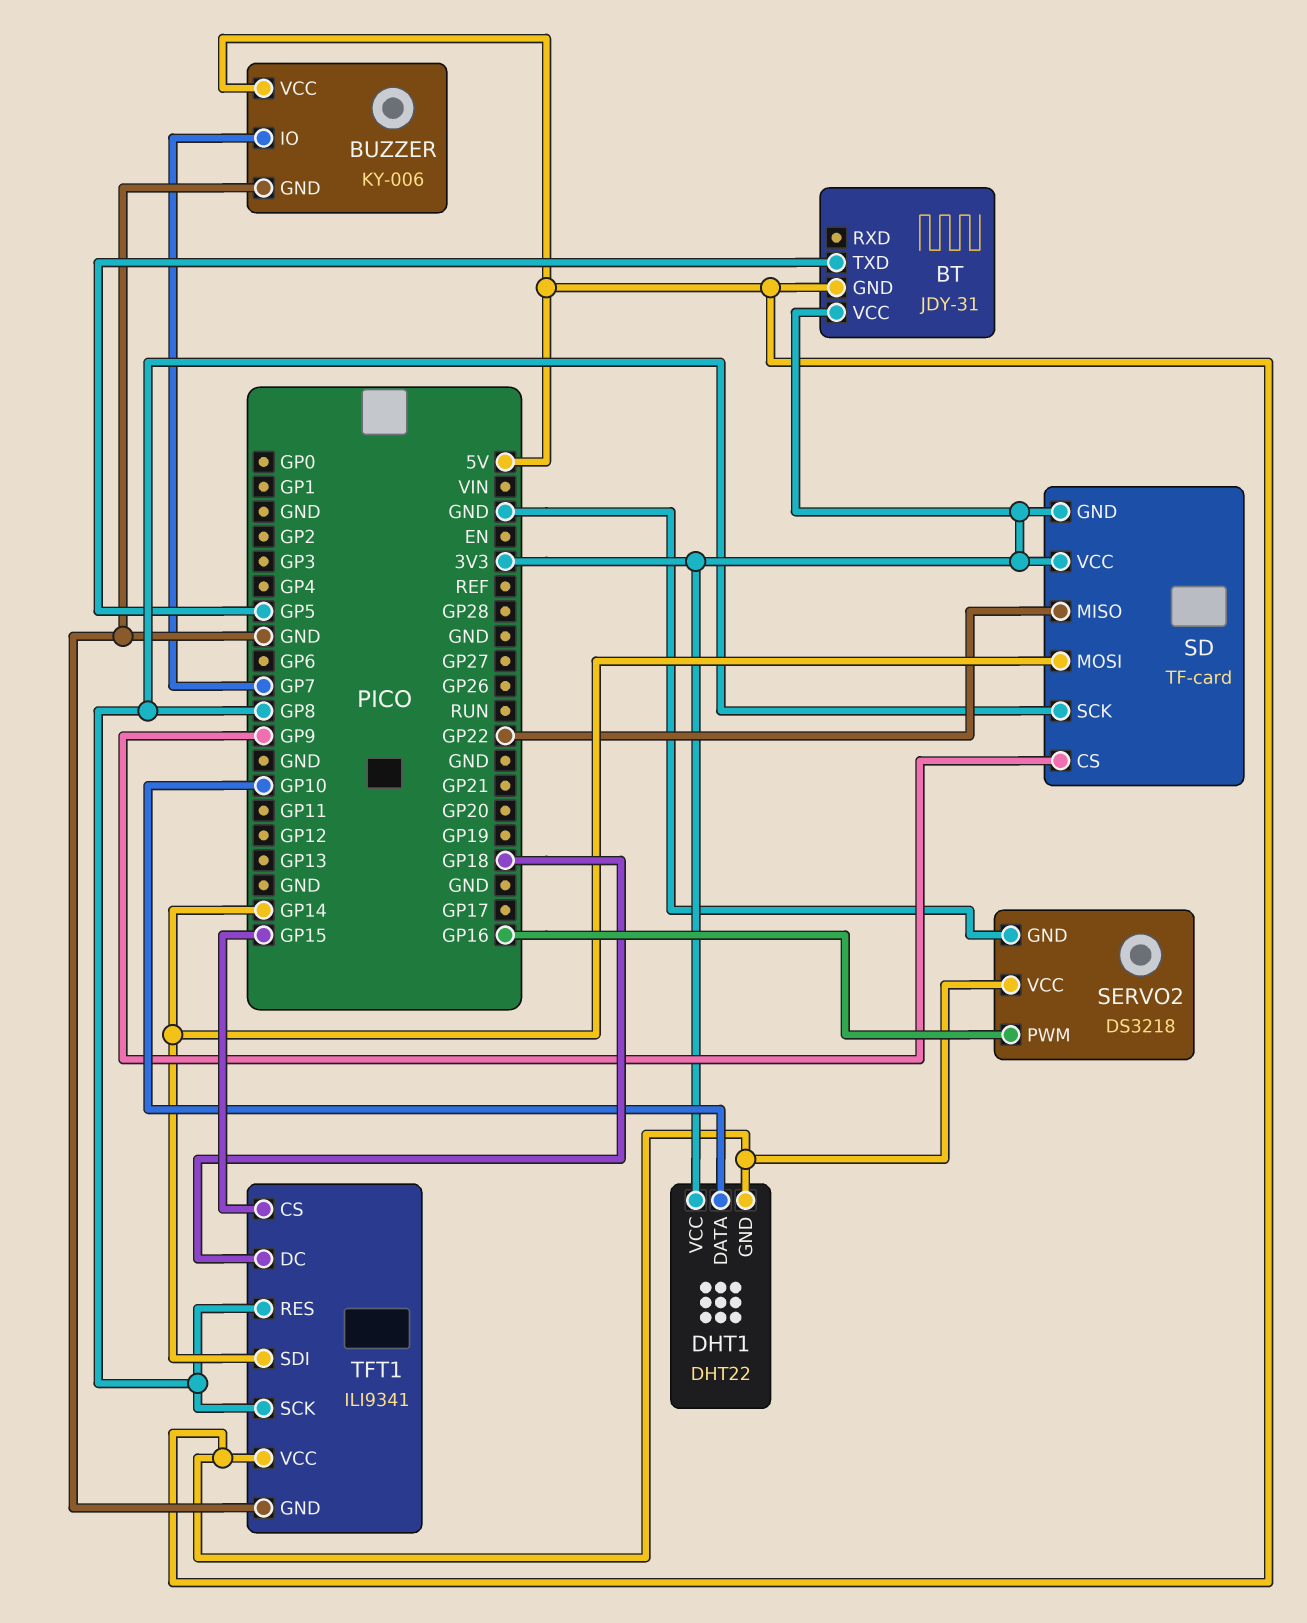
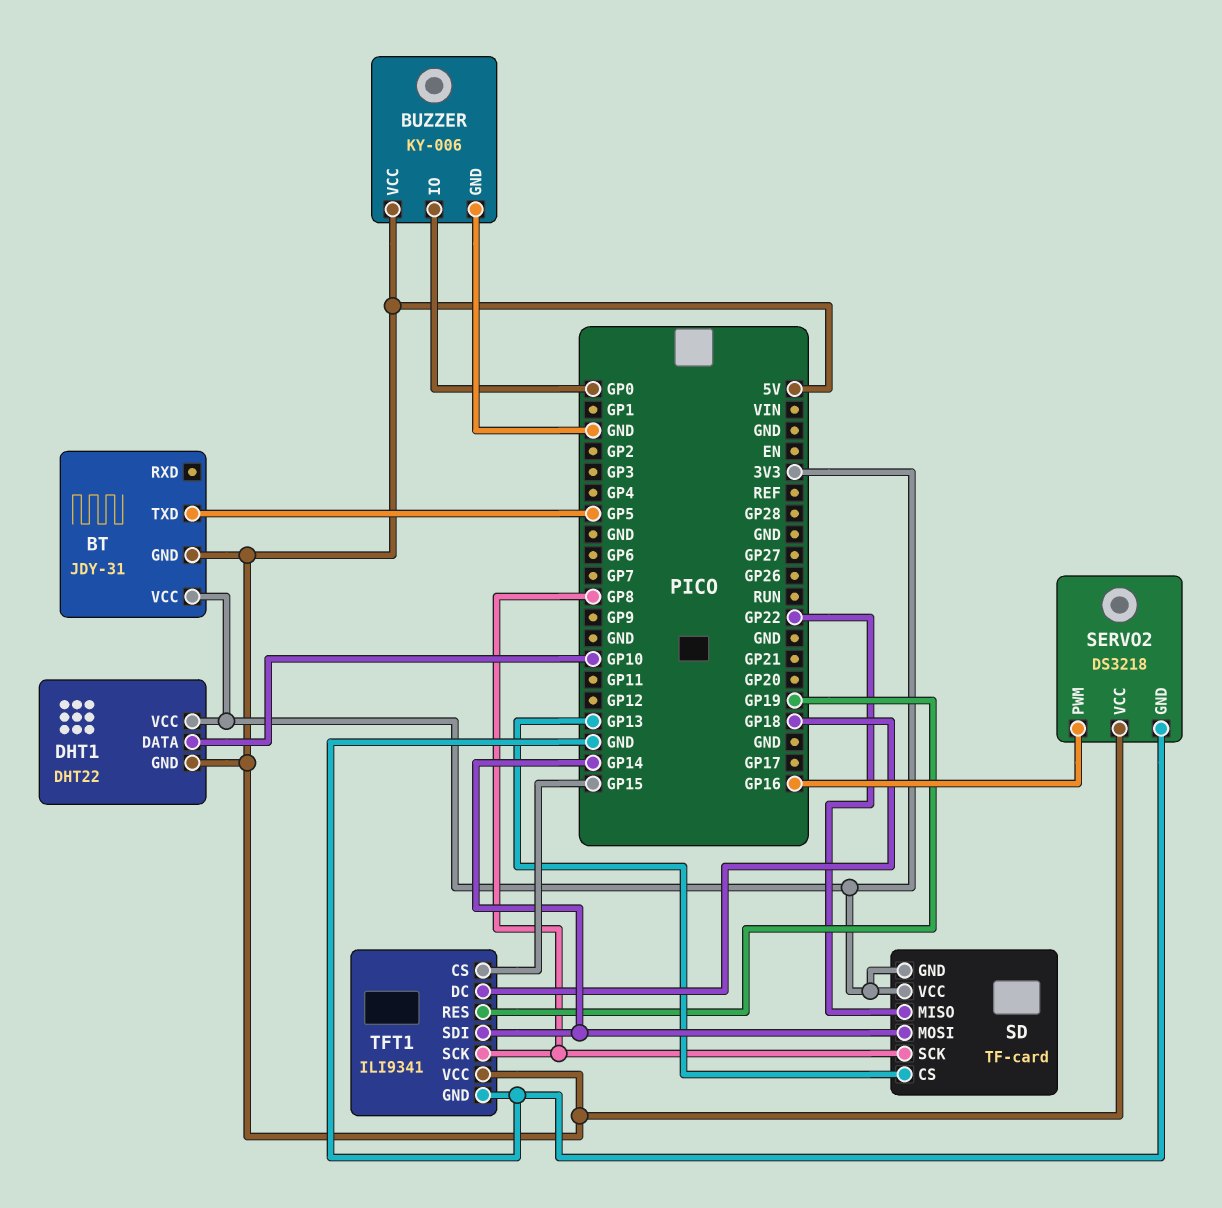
BUZZER pin IO: GP7 -> GP0
SD pin CS: GP9 -> GP13
TFT1 pin RES: GP8 -> GP19

